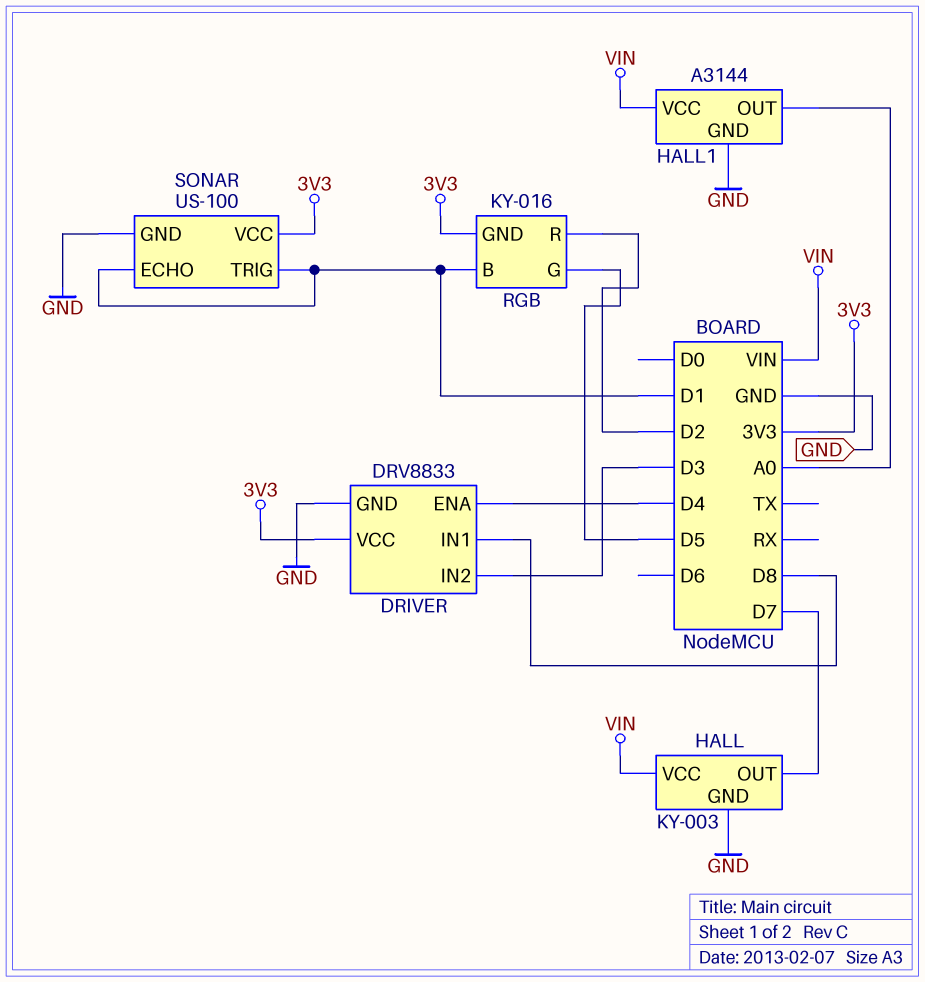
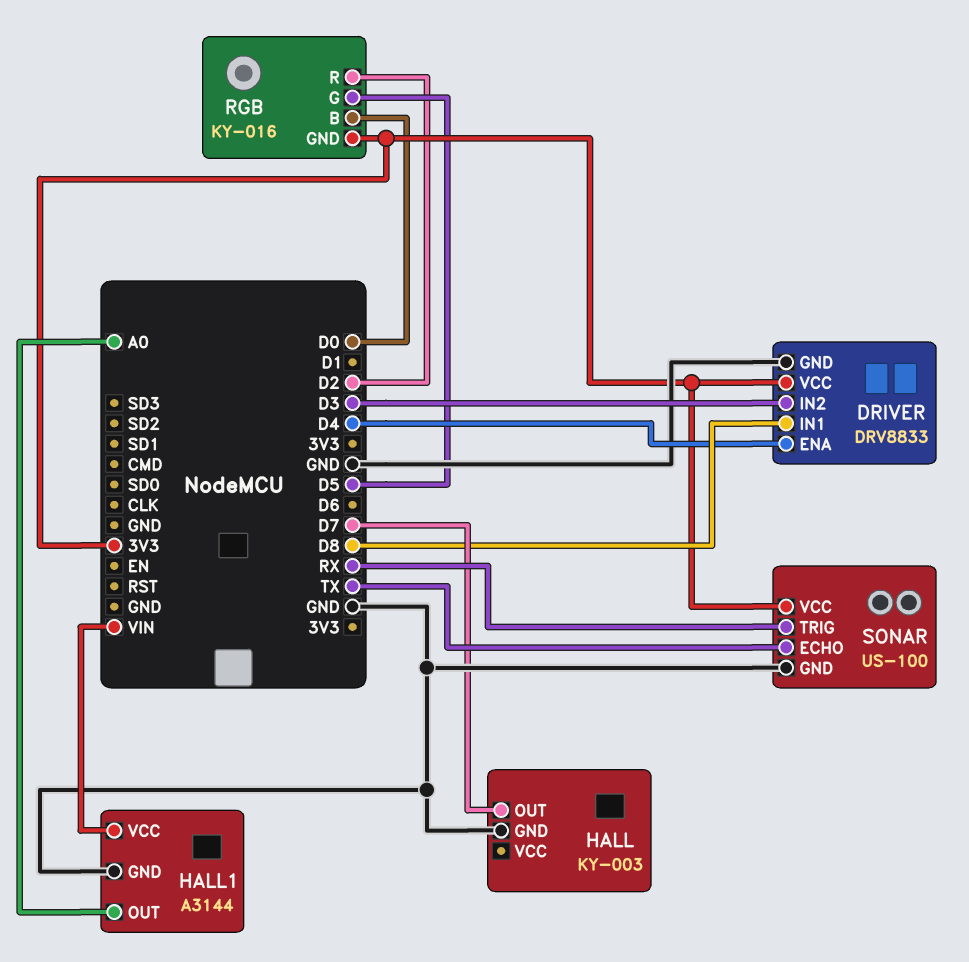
HALL pin VCC: VIN -> none
RGB pin B: D1 -> D0
SONAR pin ECHO: D1 -> TX
SONAR pin TRIG: D1 -> RX

